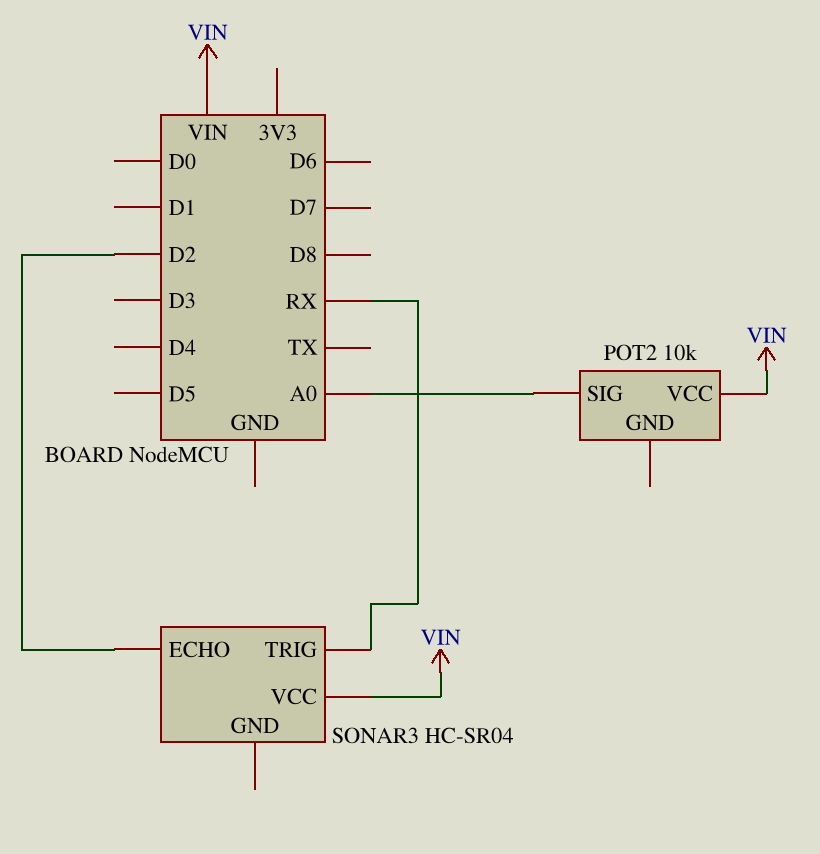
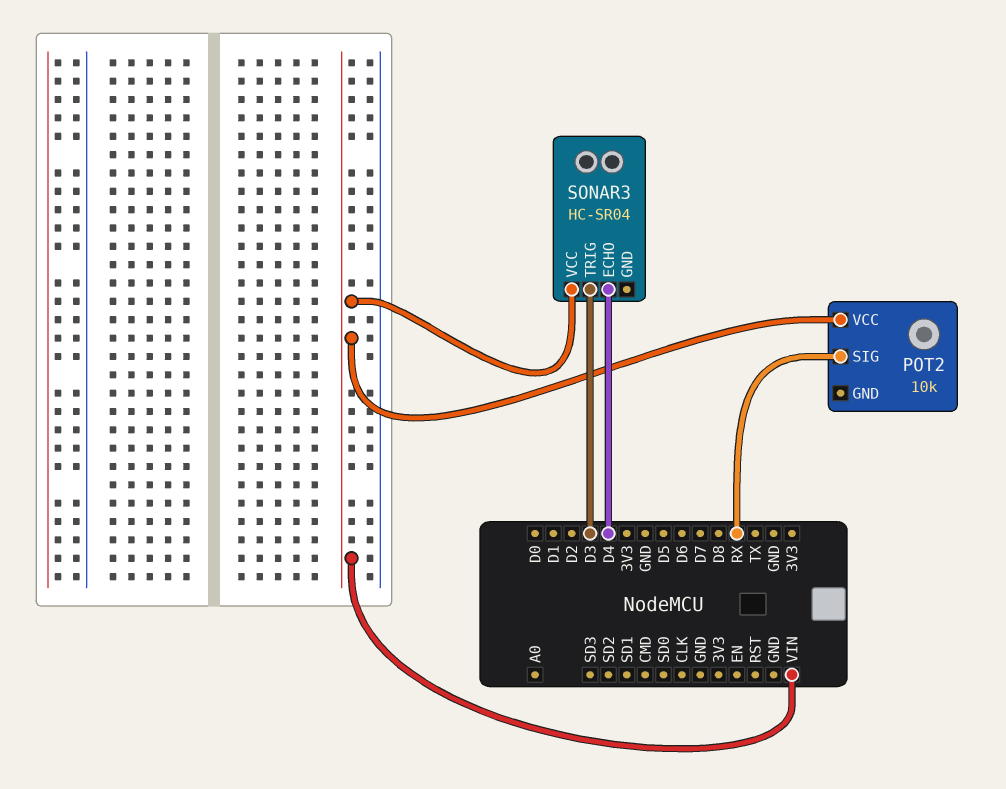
POT2 pin SIG: A0 -> RX
SONAR3 pin ECHO: D2 -> D4
SONAR3 pin TRIG: RX -> D3

